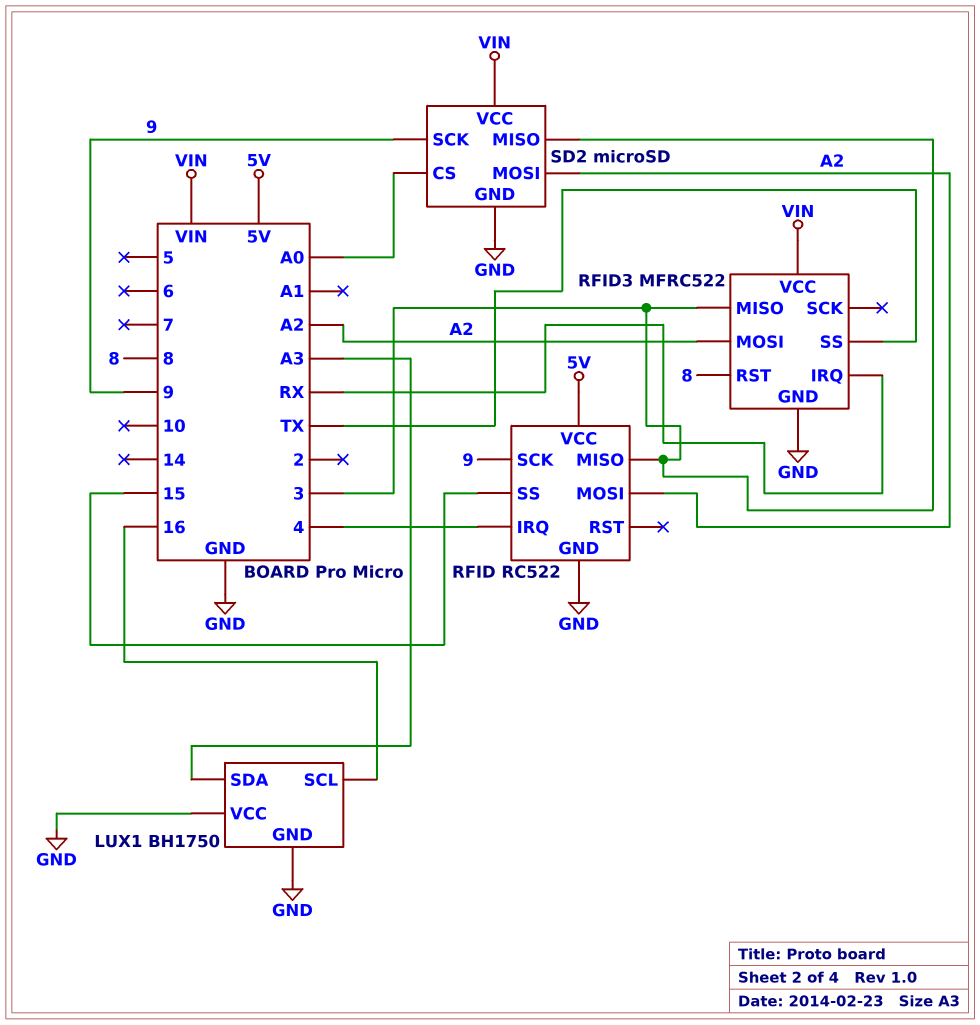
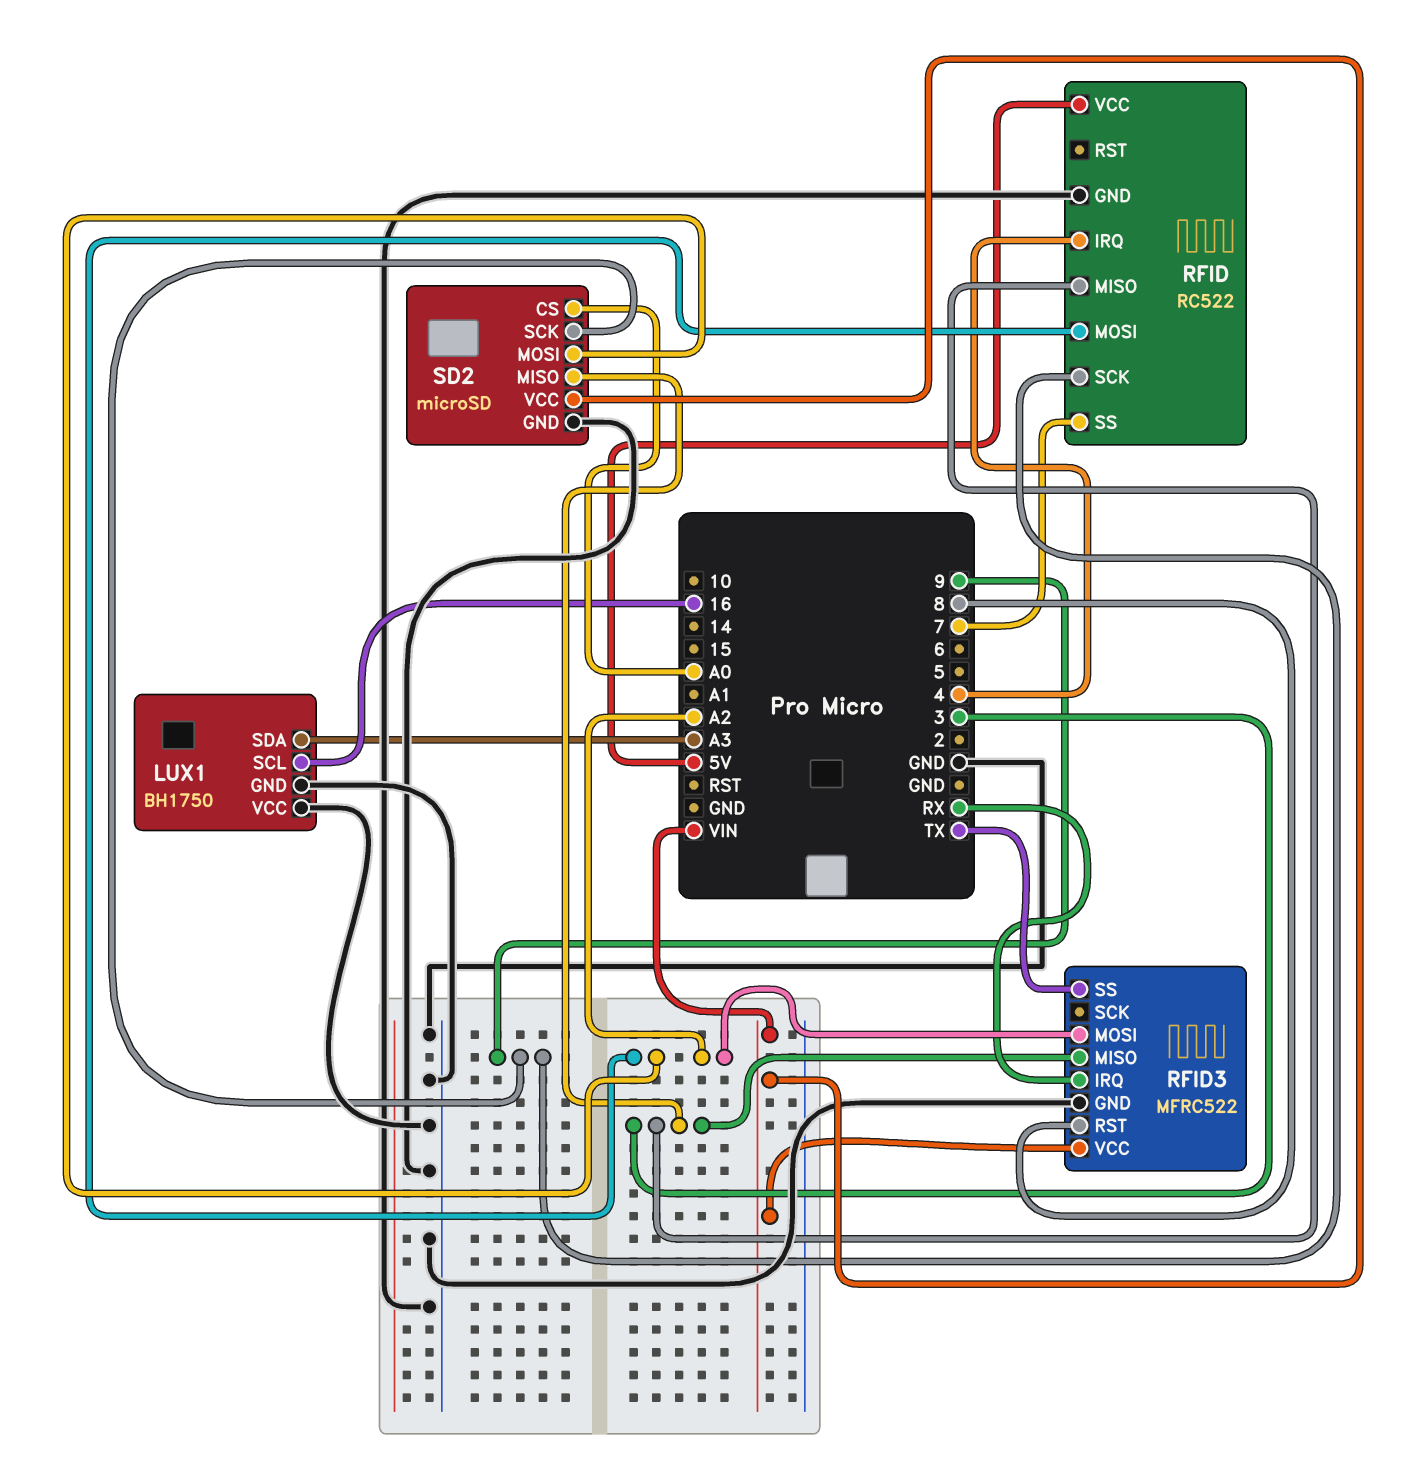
RFID pin SS: 15 -> 7

